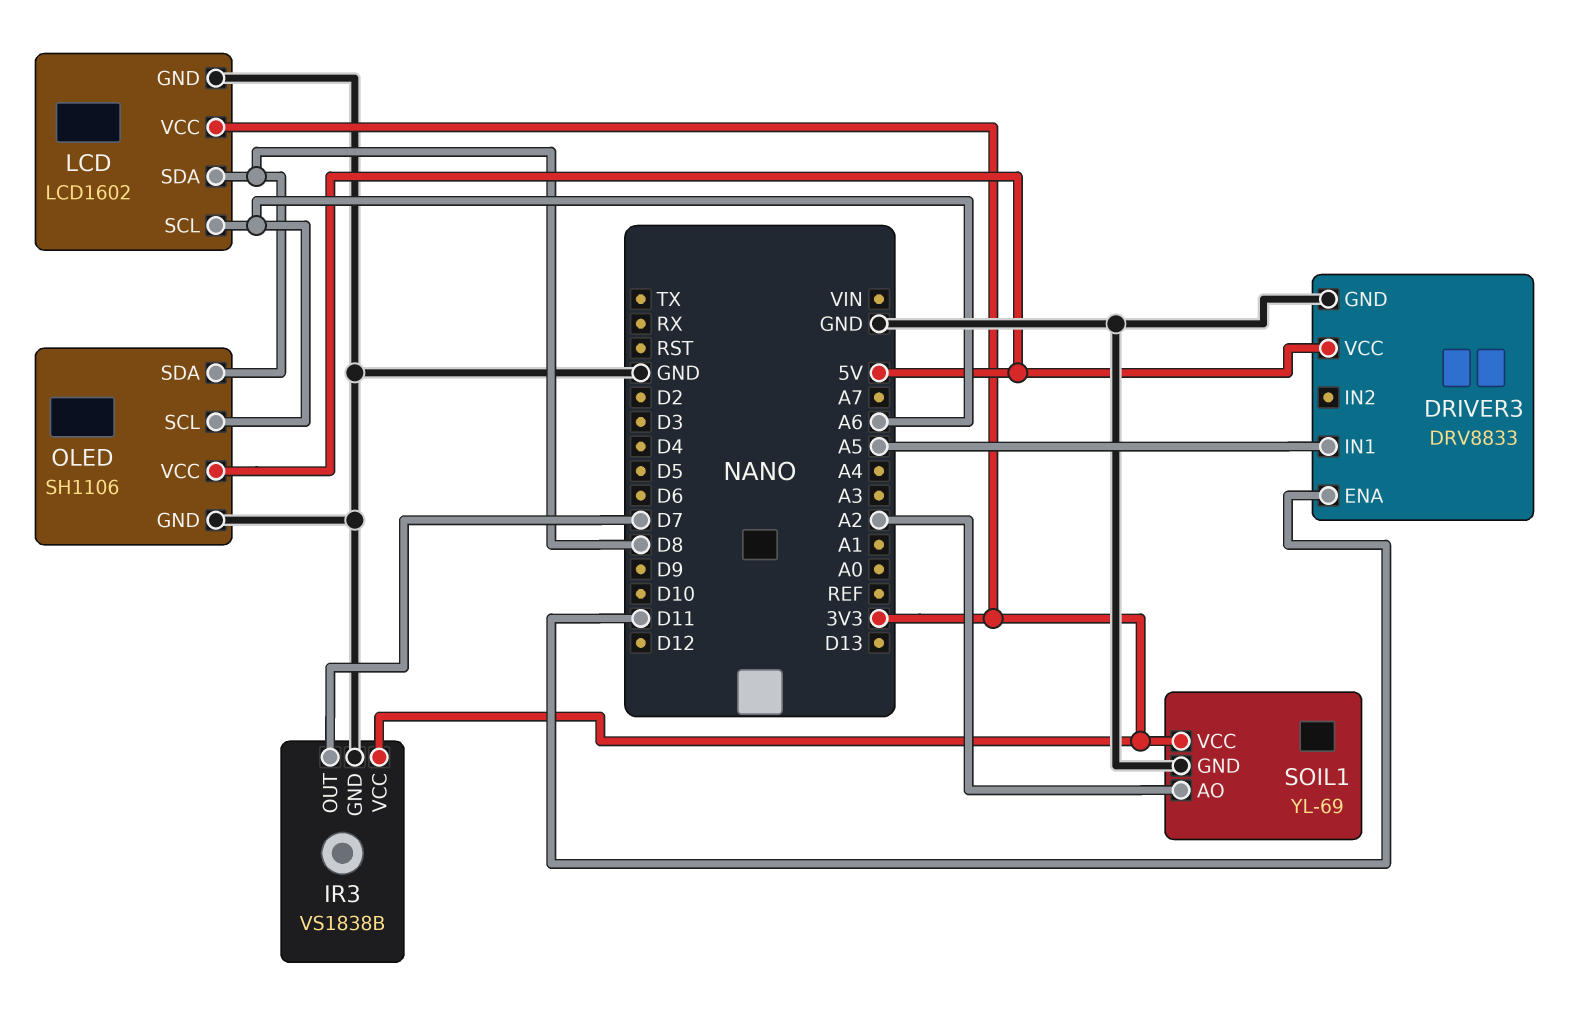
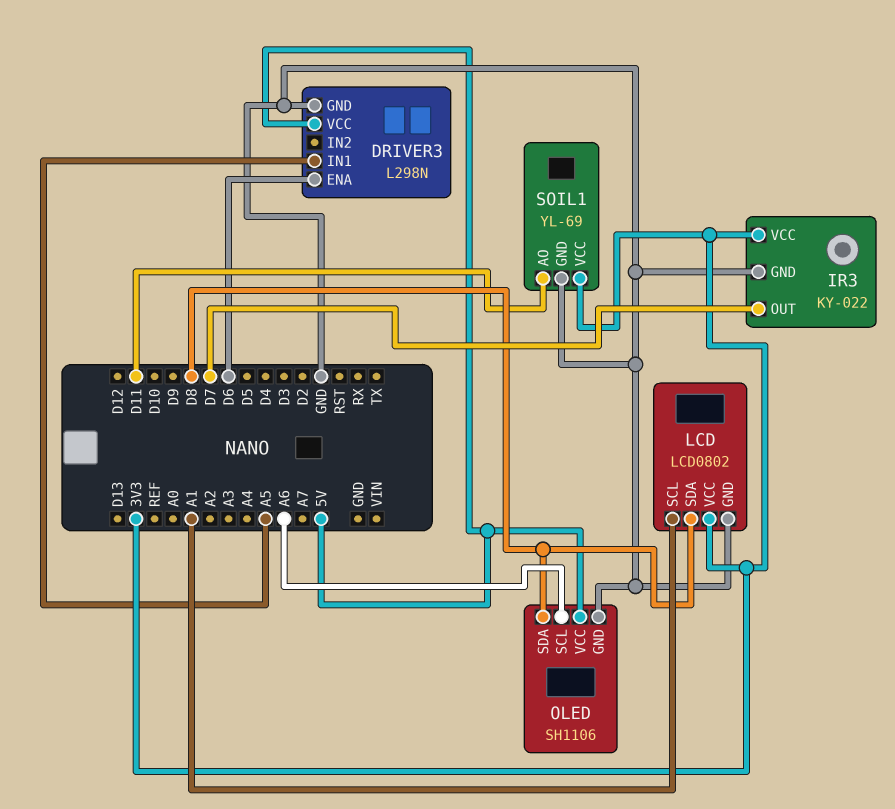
DRIVER3: DRV8833 -> L298N
DRIVER3 pin ENA: D11 -> D6
IR3: VS1838B -> KY-022
LCD: LCD1602 -> LCD0802
LCD pin SCL: A6 -> A1
SOIL1 pin AO: A2 -> D11

